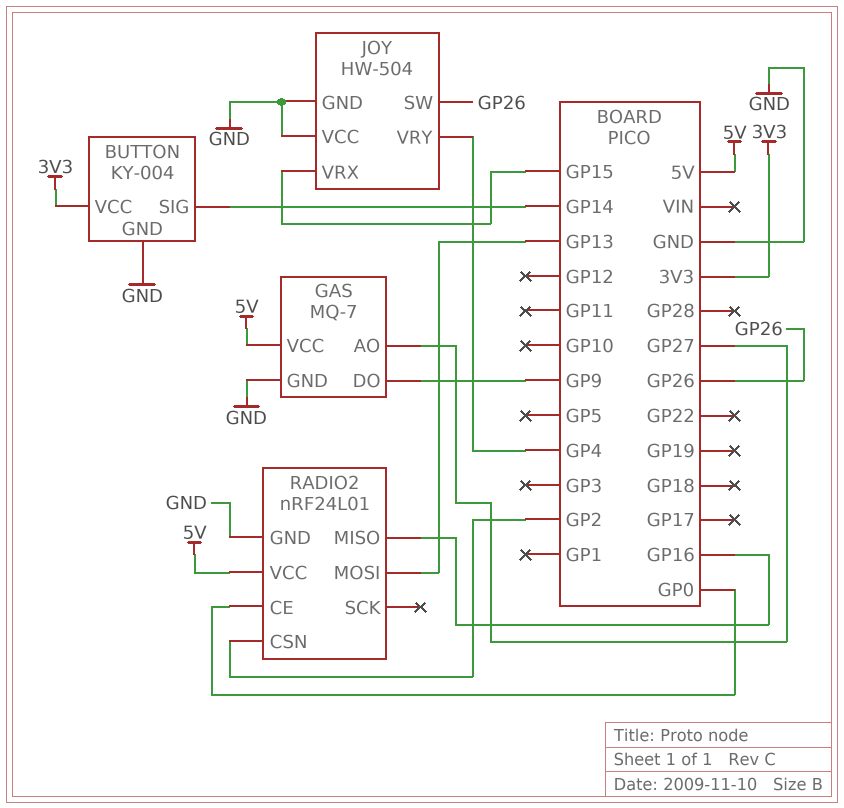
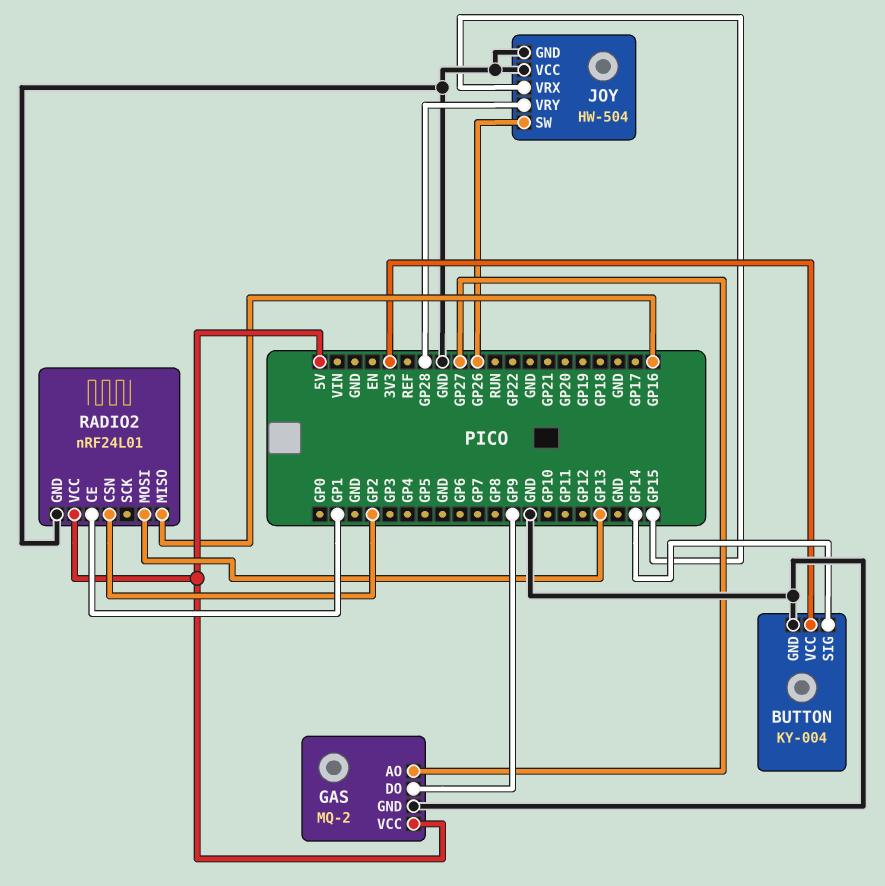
GAS: MQ-7 -> MQ-2
JOY pin VRY: GP4 -> GP28
RADIO2 pin CE: GP0 -> GP1

